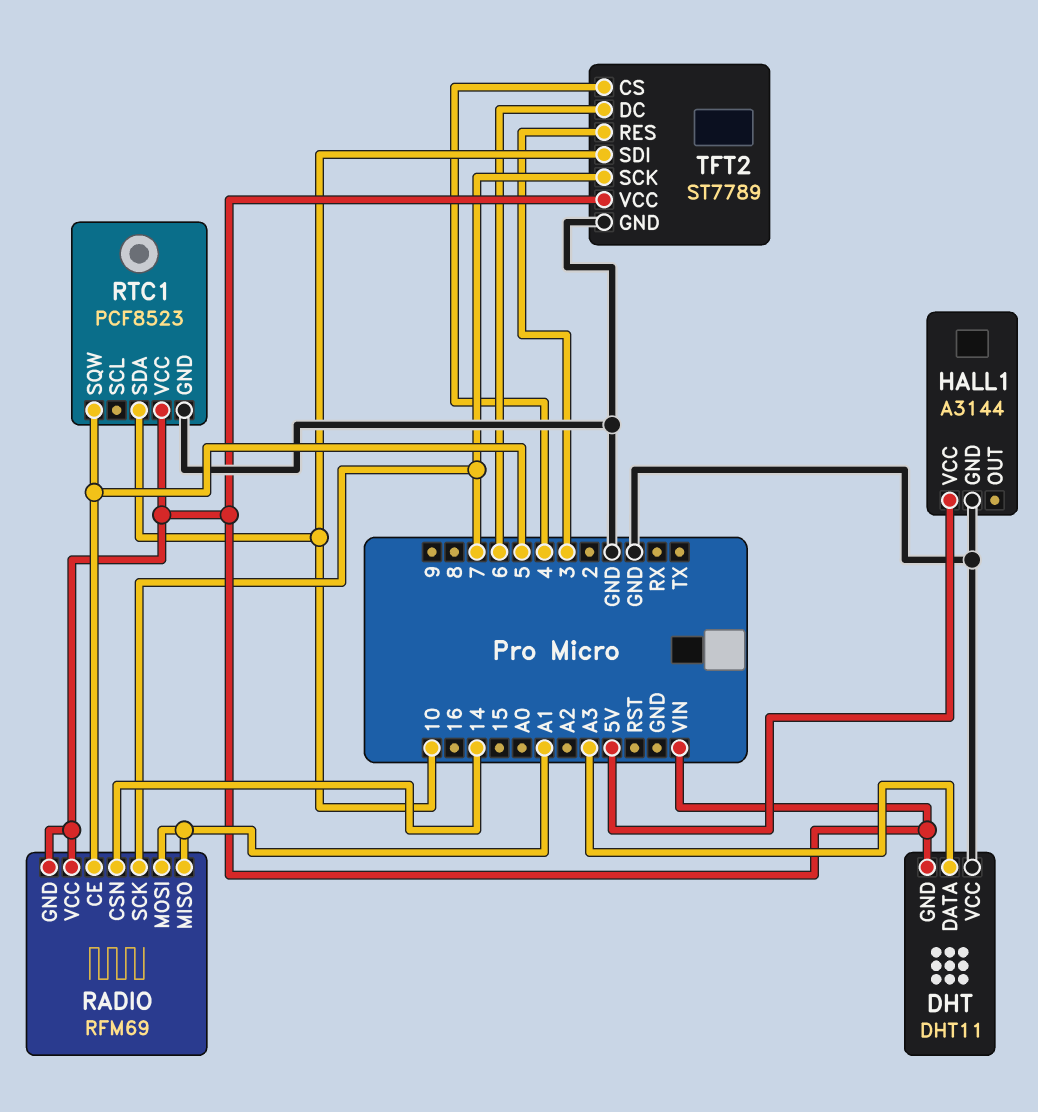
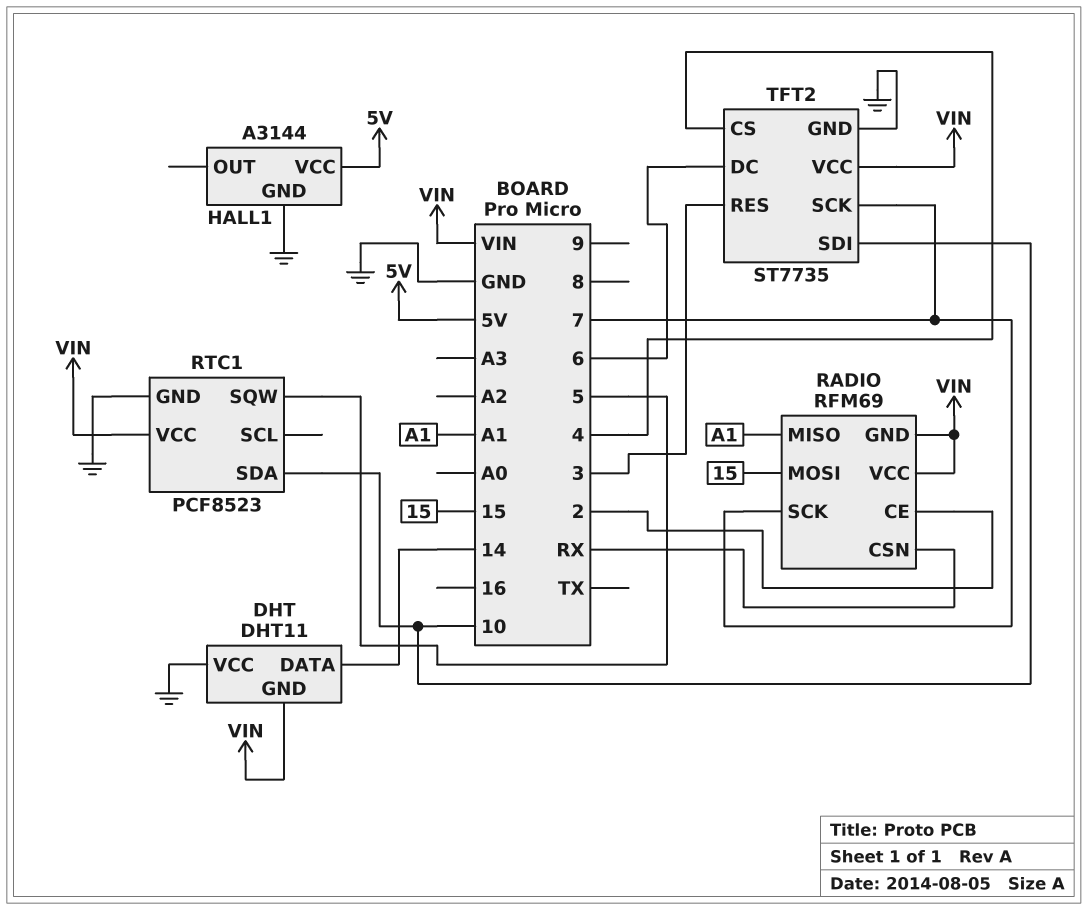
DHT pin DATA: A3 -> 14
RADIO pin CE: 5 -> 2
RADIO pin CSN: 14 -> RX
RADIO pin MOSI: A1 -> 15
TFT2: ST7789 -> ST7735

